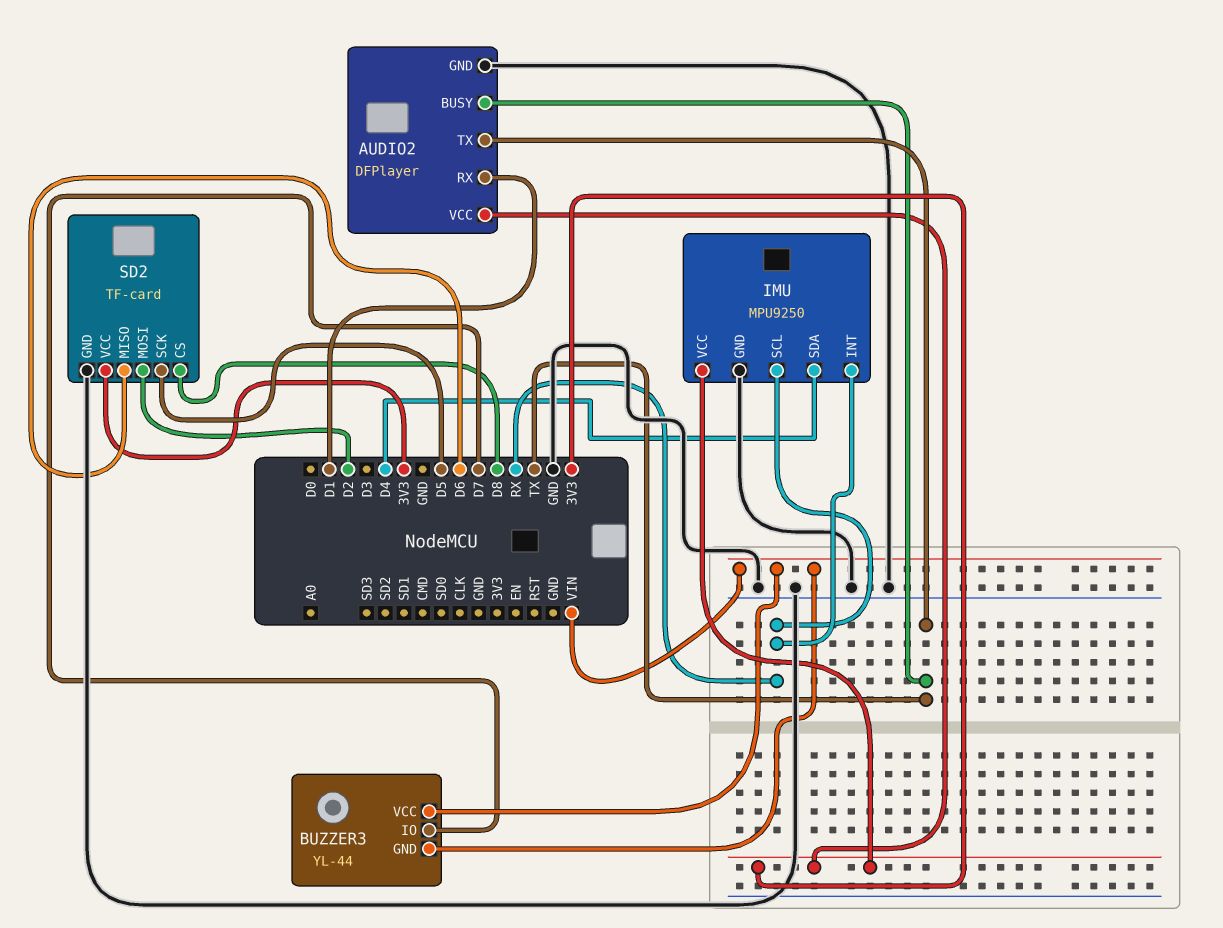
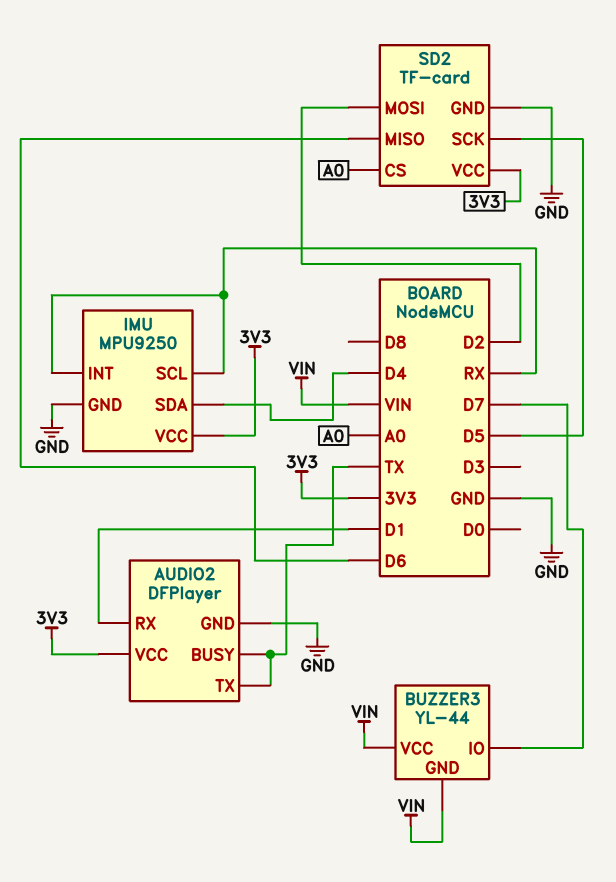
SD2 pin CS: D8 -> A0

